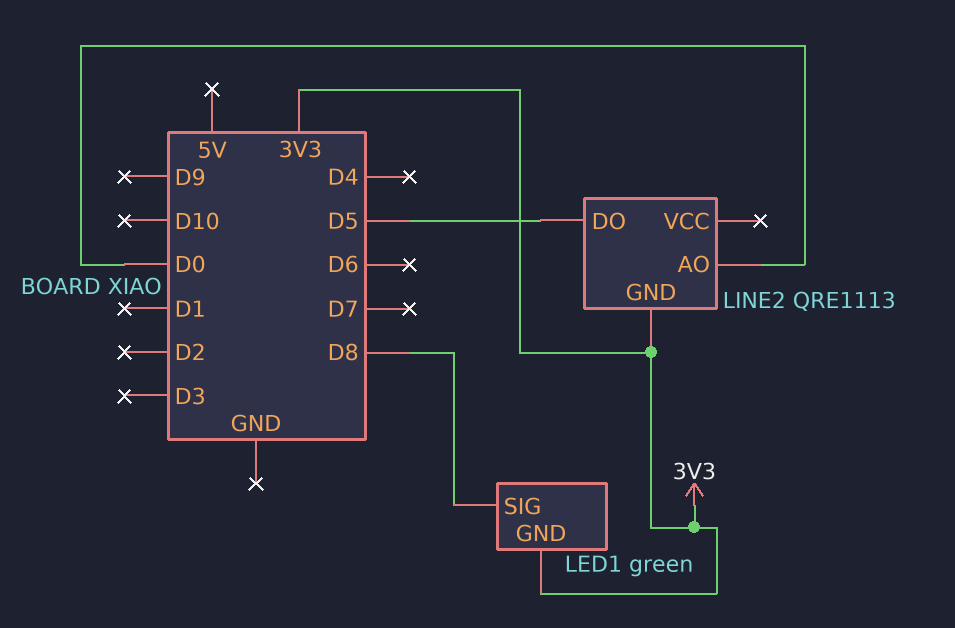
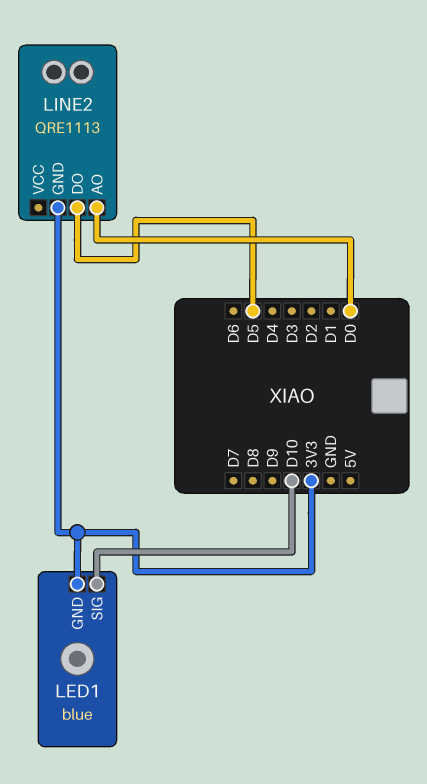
LED1: green -> blue
LED1 pin SIG: D8 -> D10

